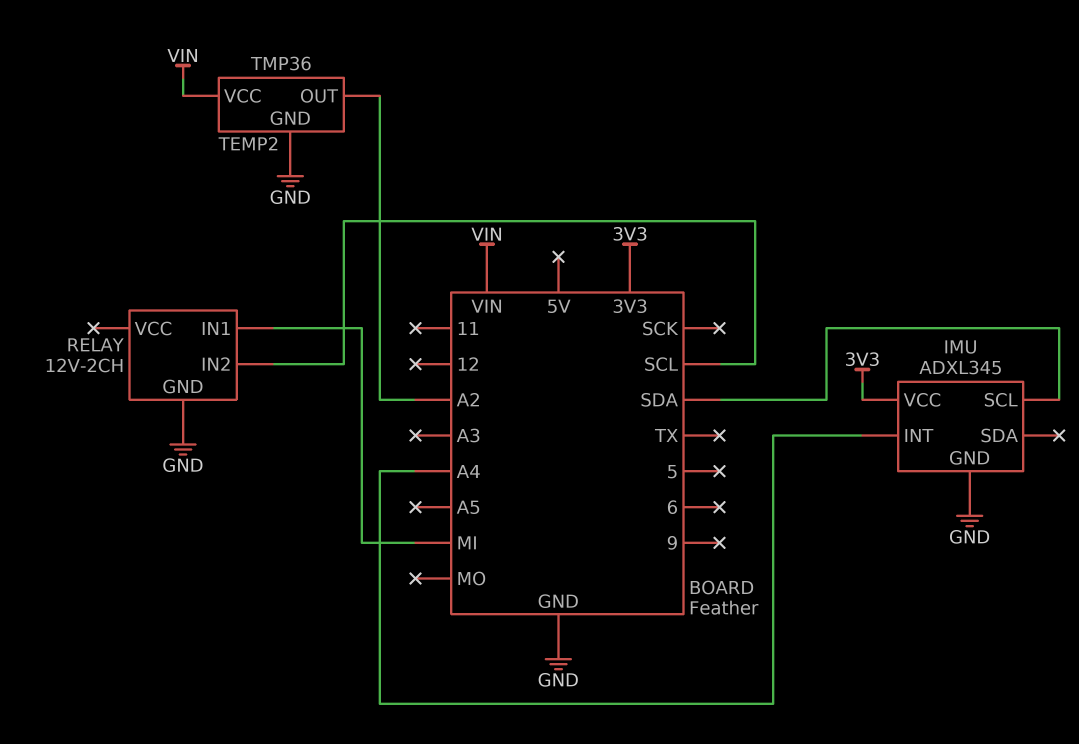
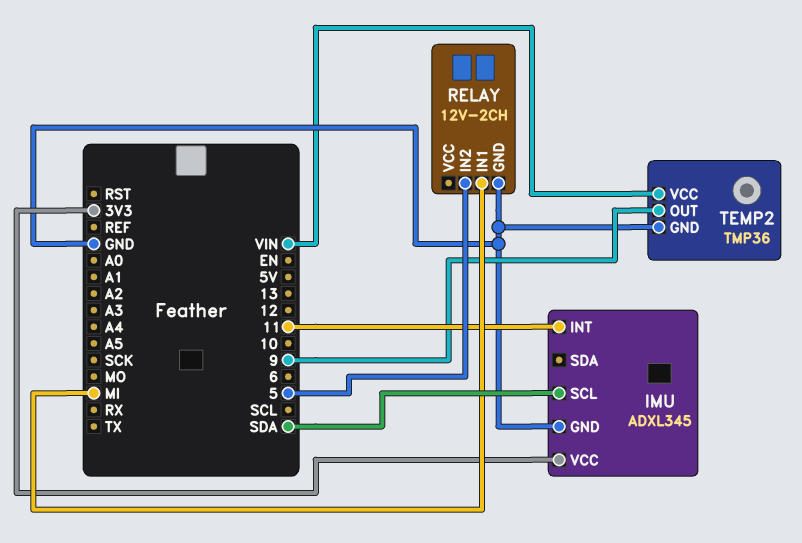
IMU pin INT: A4 -> 11
RELAY pin IN2: SCL -> 5
TEMP2 pin OUT: A2 -> 9

